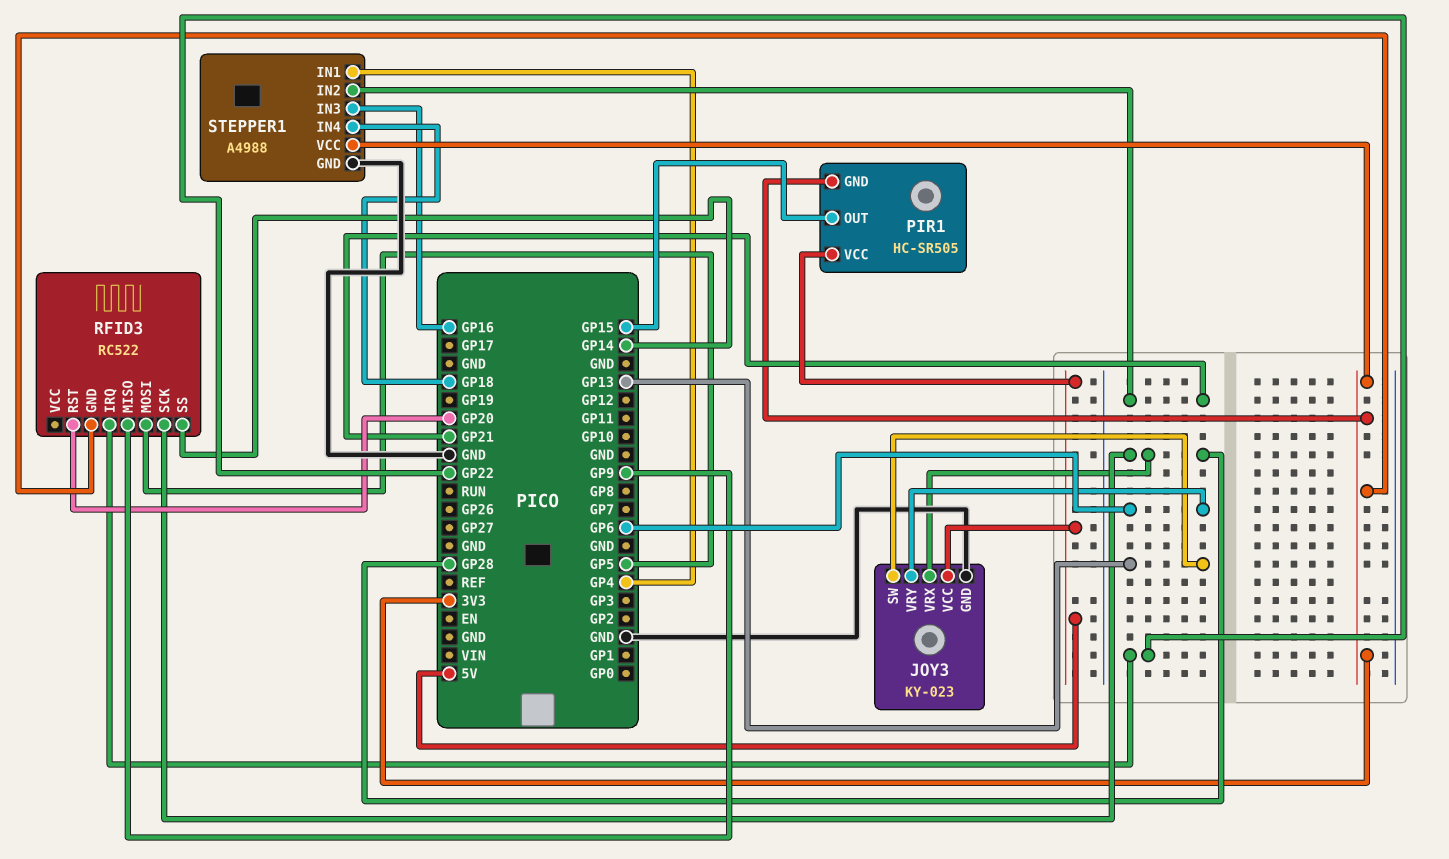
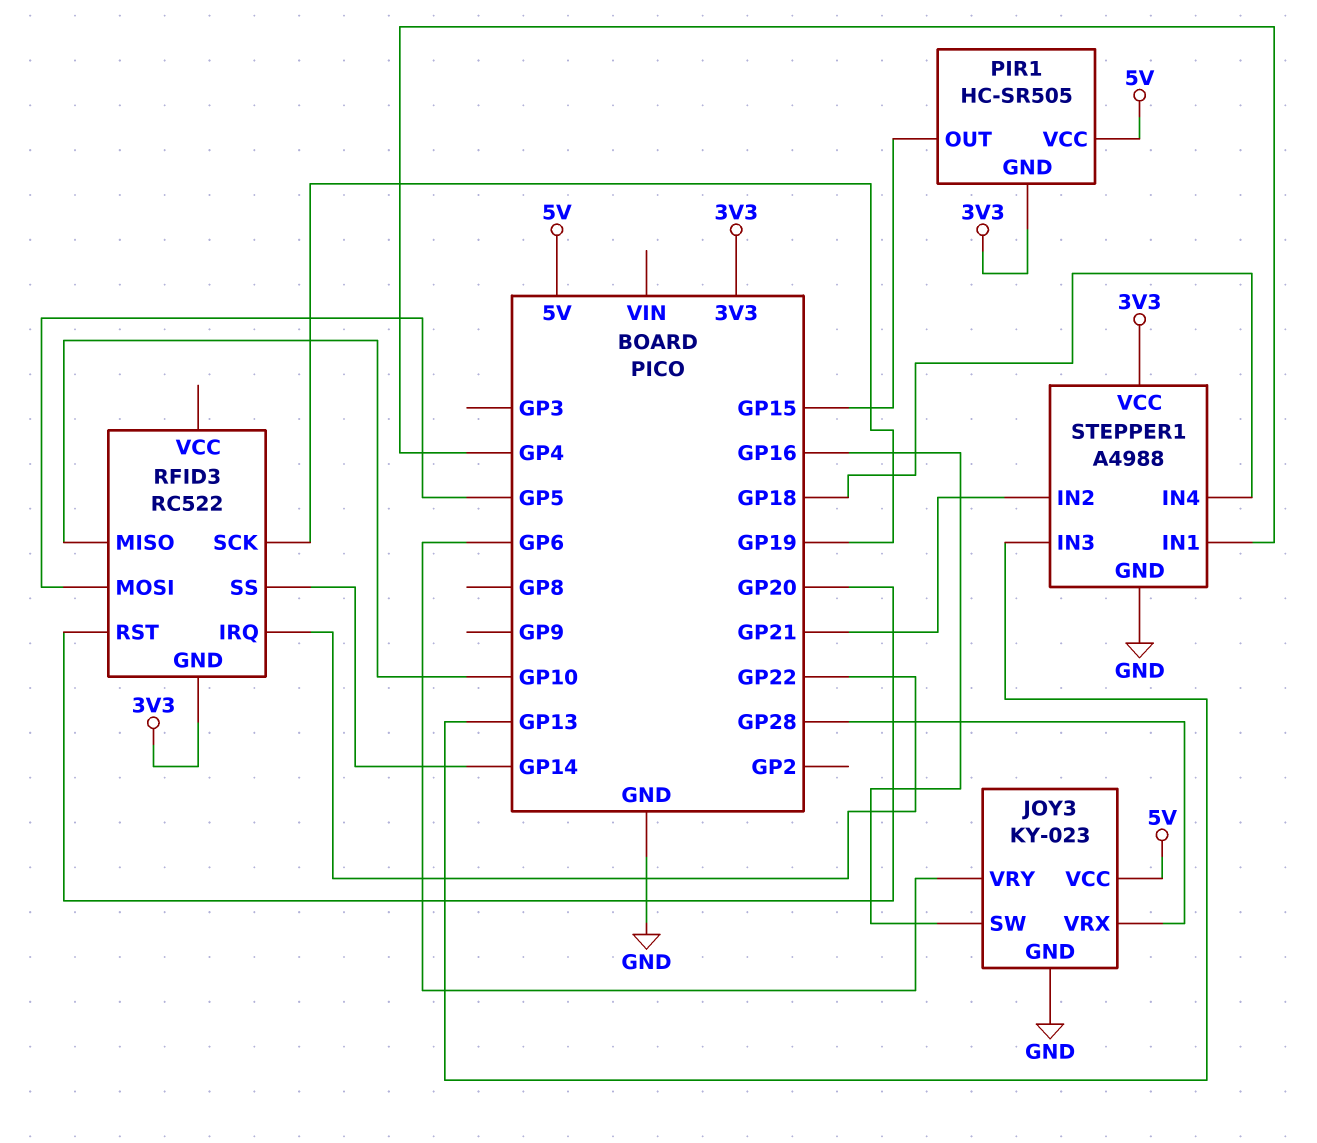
JOY3 pin SW: GP13 -> GP16
RFID3 pin MISO: GP9 -> GP10
RFID3 pin SCK: GP28 -> GP19
STEPPER1 pin IN3: GP16 -> GP13

